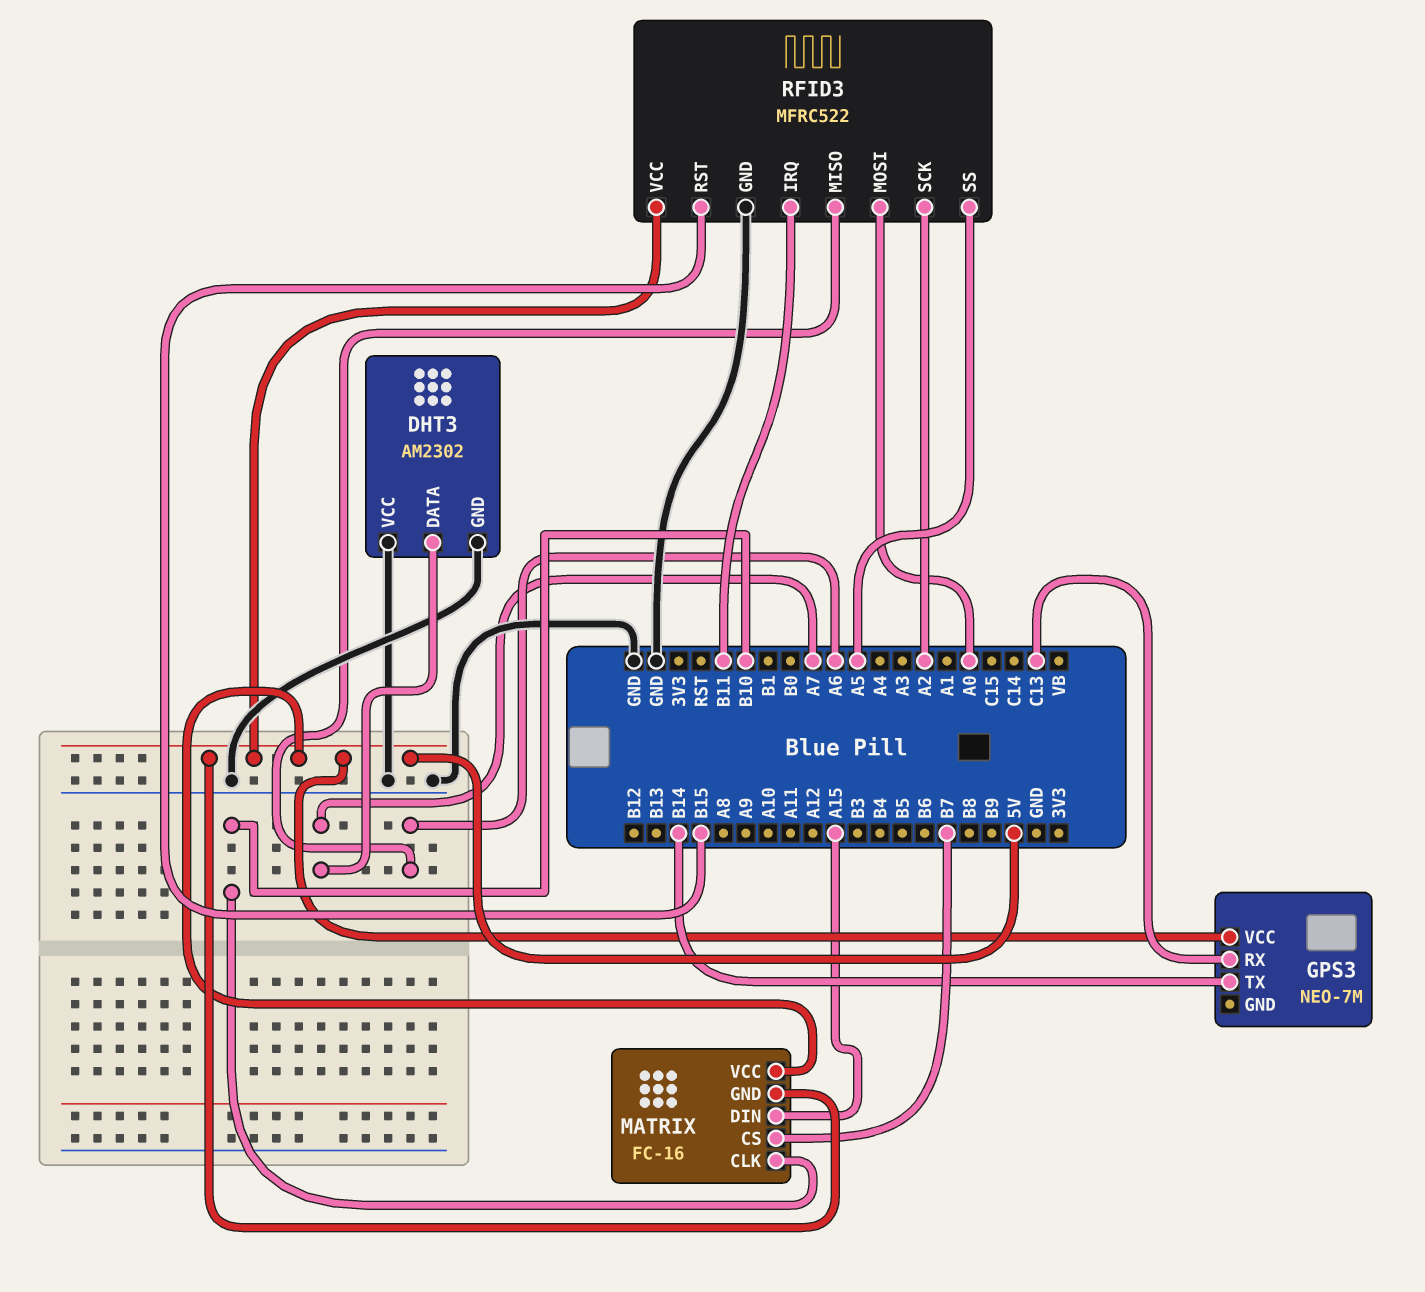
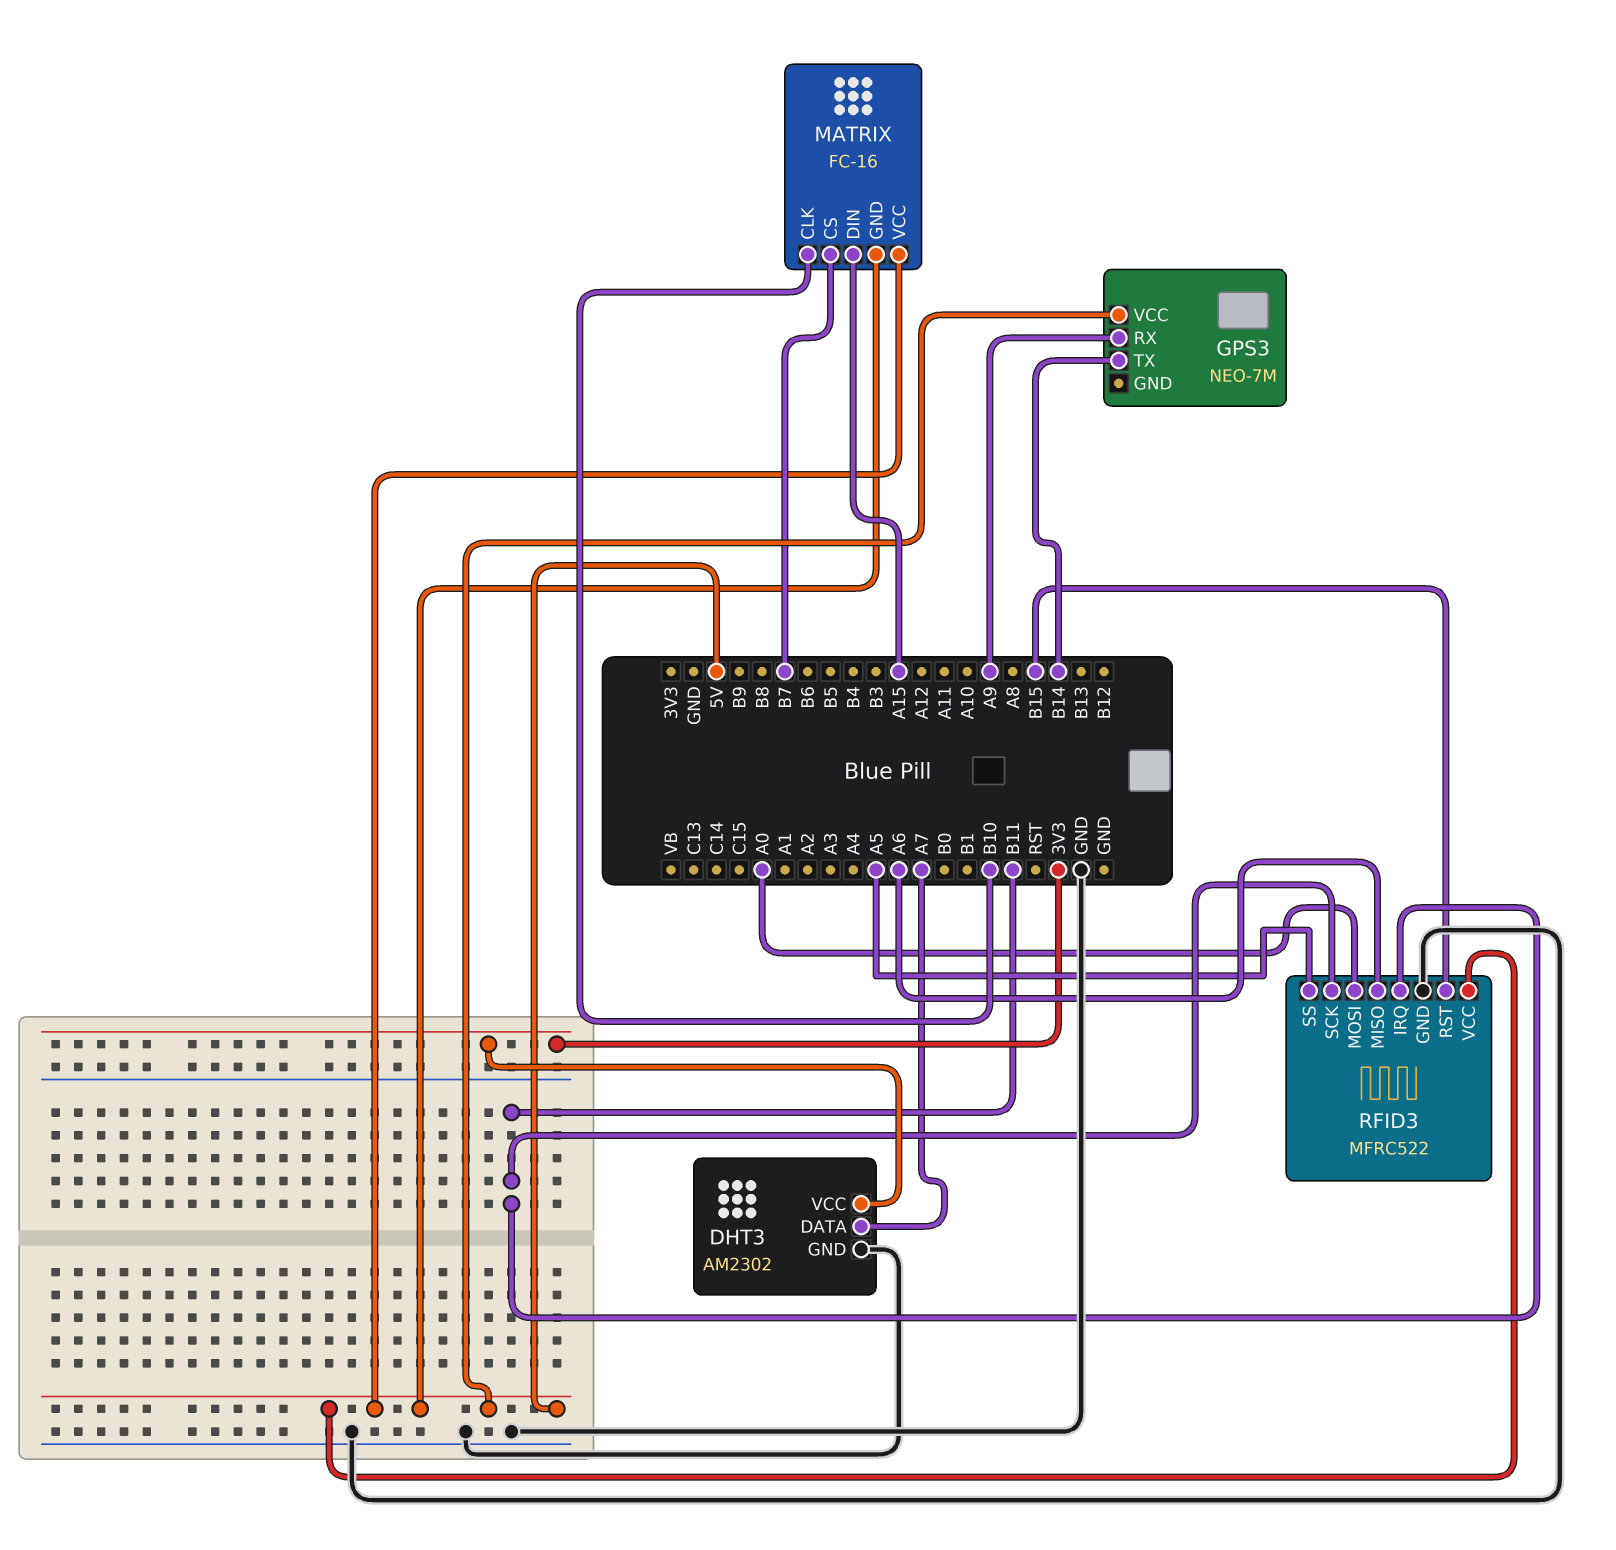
DHT3 pin VCC: GND -> 3V3
GPS3 pin RX: C13 -> A9
RFID3 pin SCK: A2 -> B11

